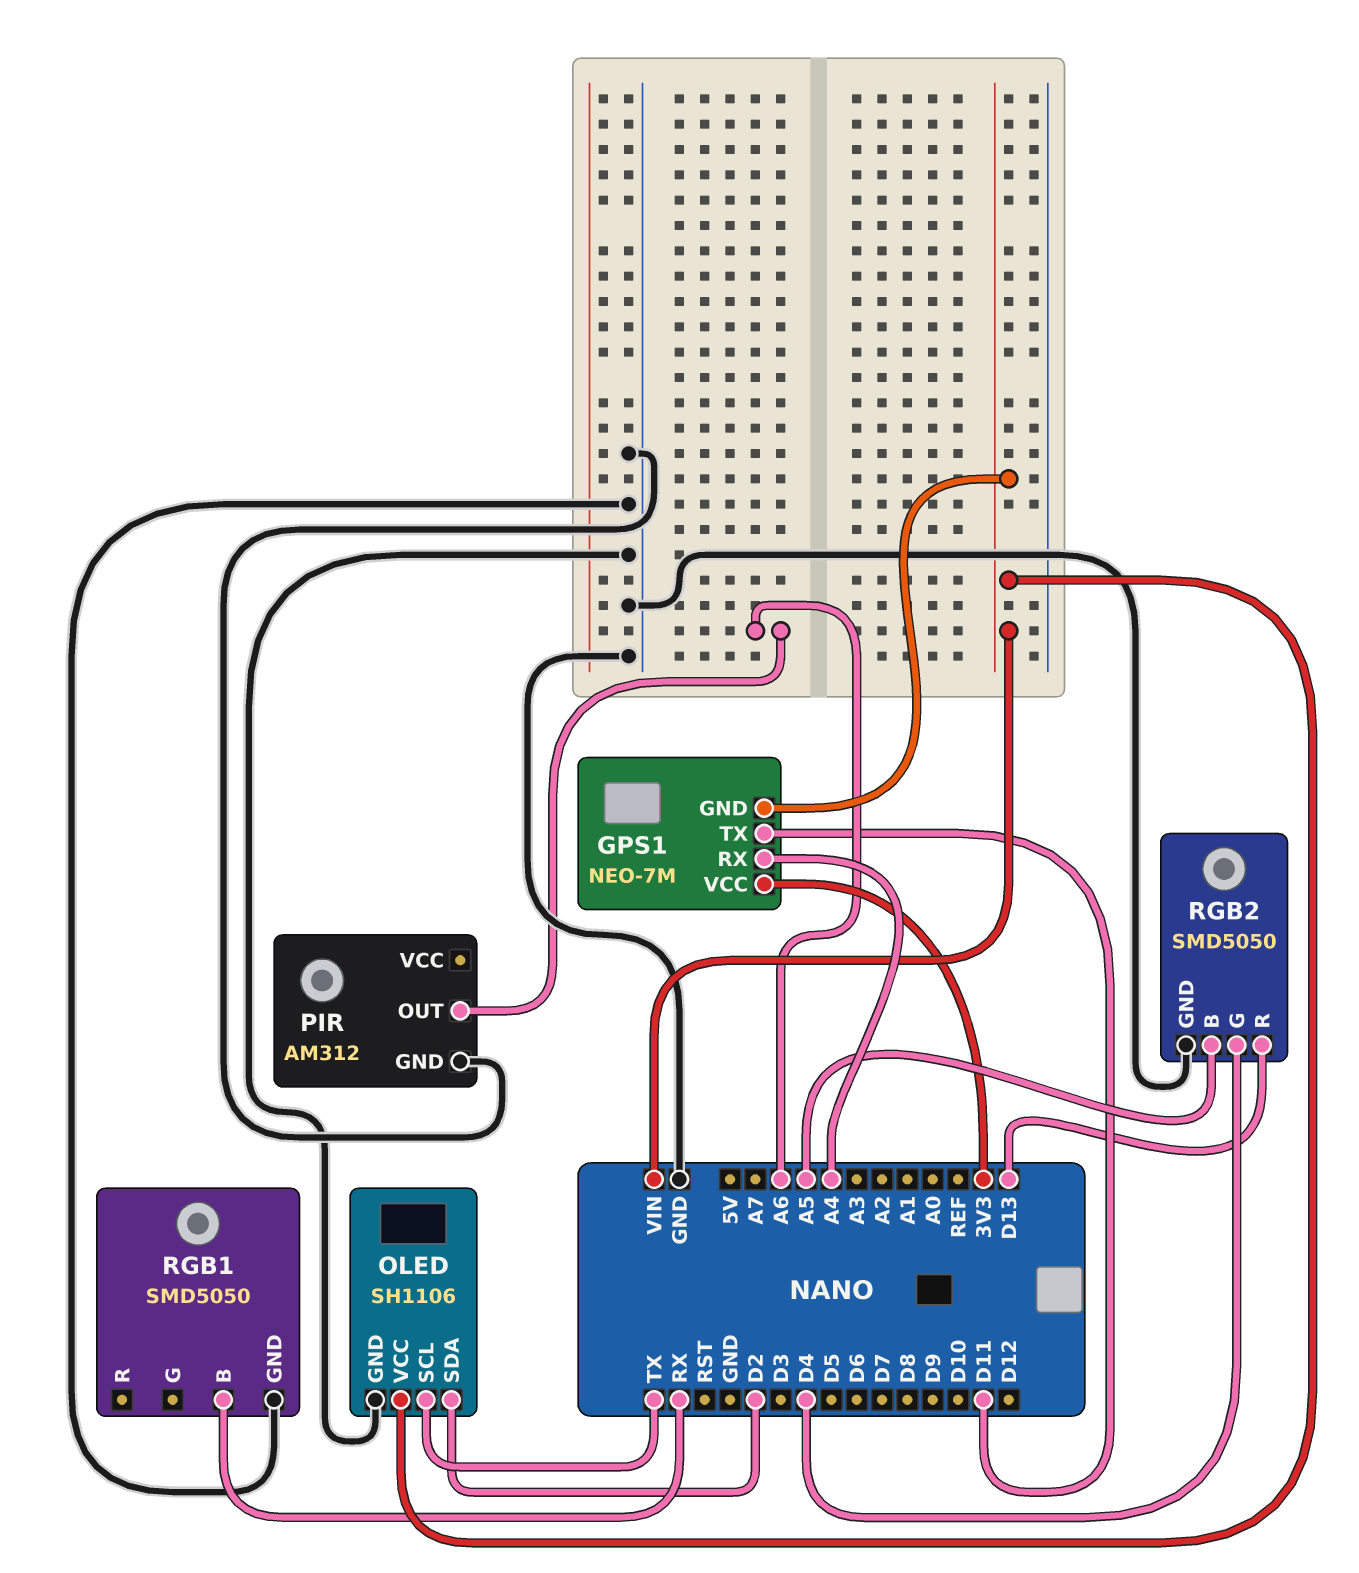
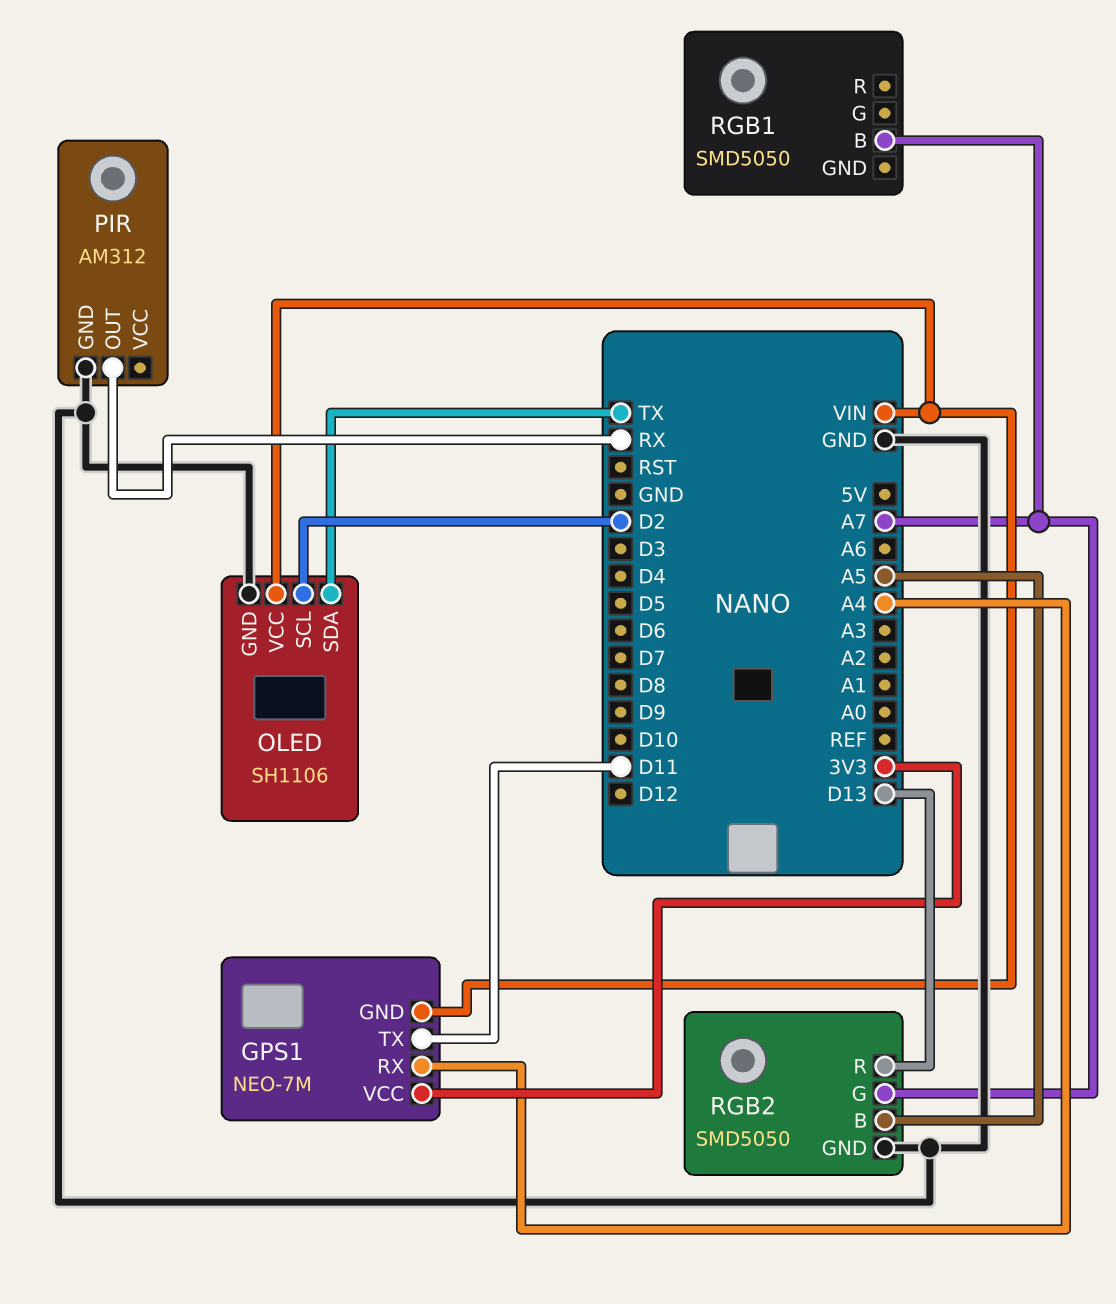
OLED pin SCL: TX -> D2
OLED pin SDA: D2 -> TX
PIR pin OUT: A6 -> RX
RGB1 pin B: RX -> A7
RGB1 pin GND: GND -> none
RGB2 pin G: D4 -> A7

